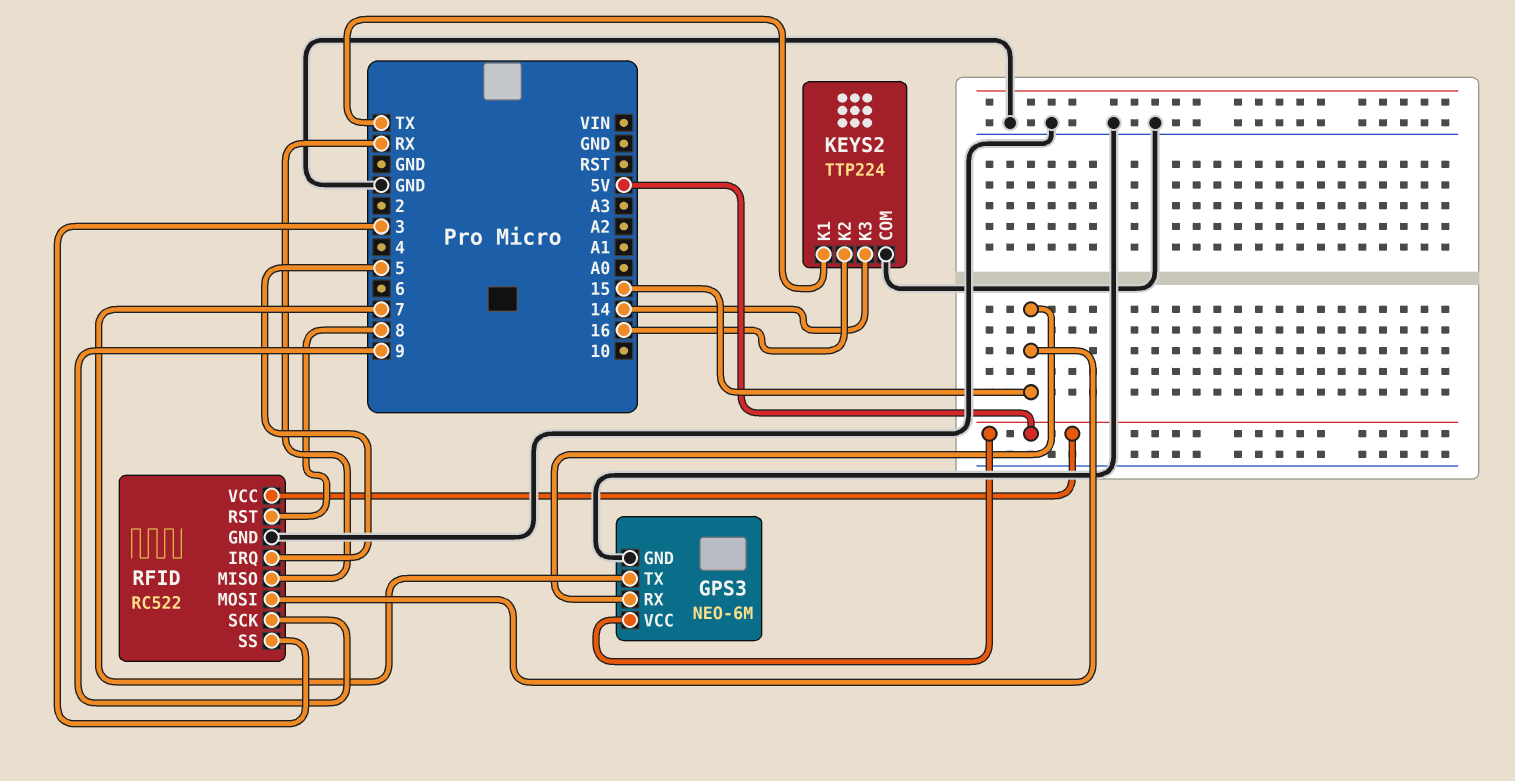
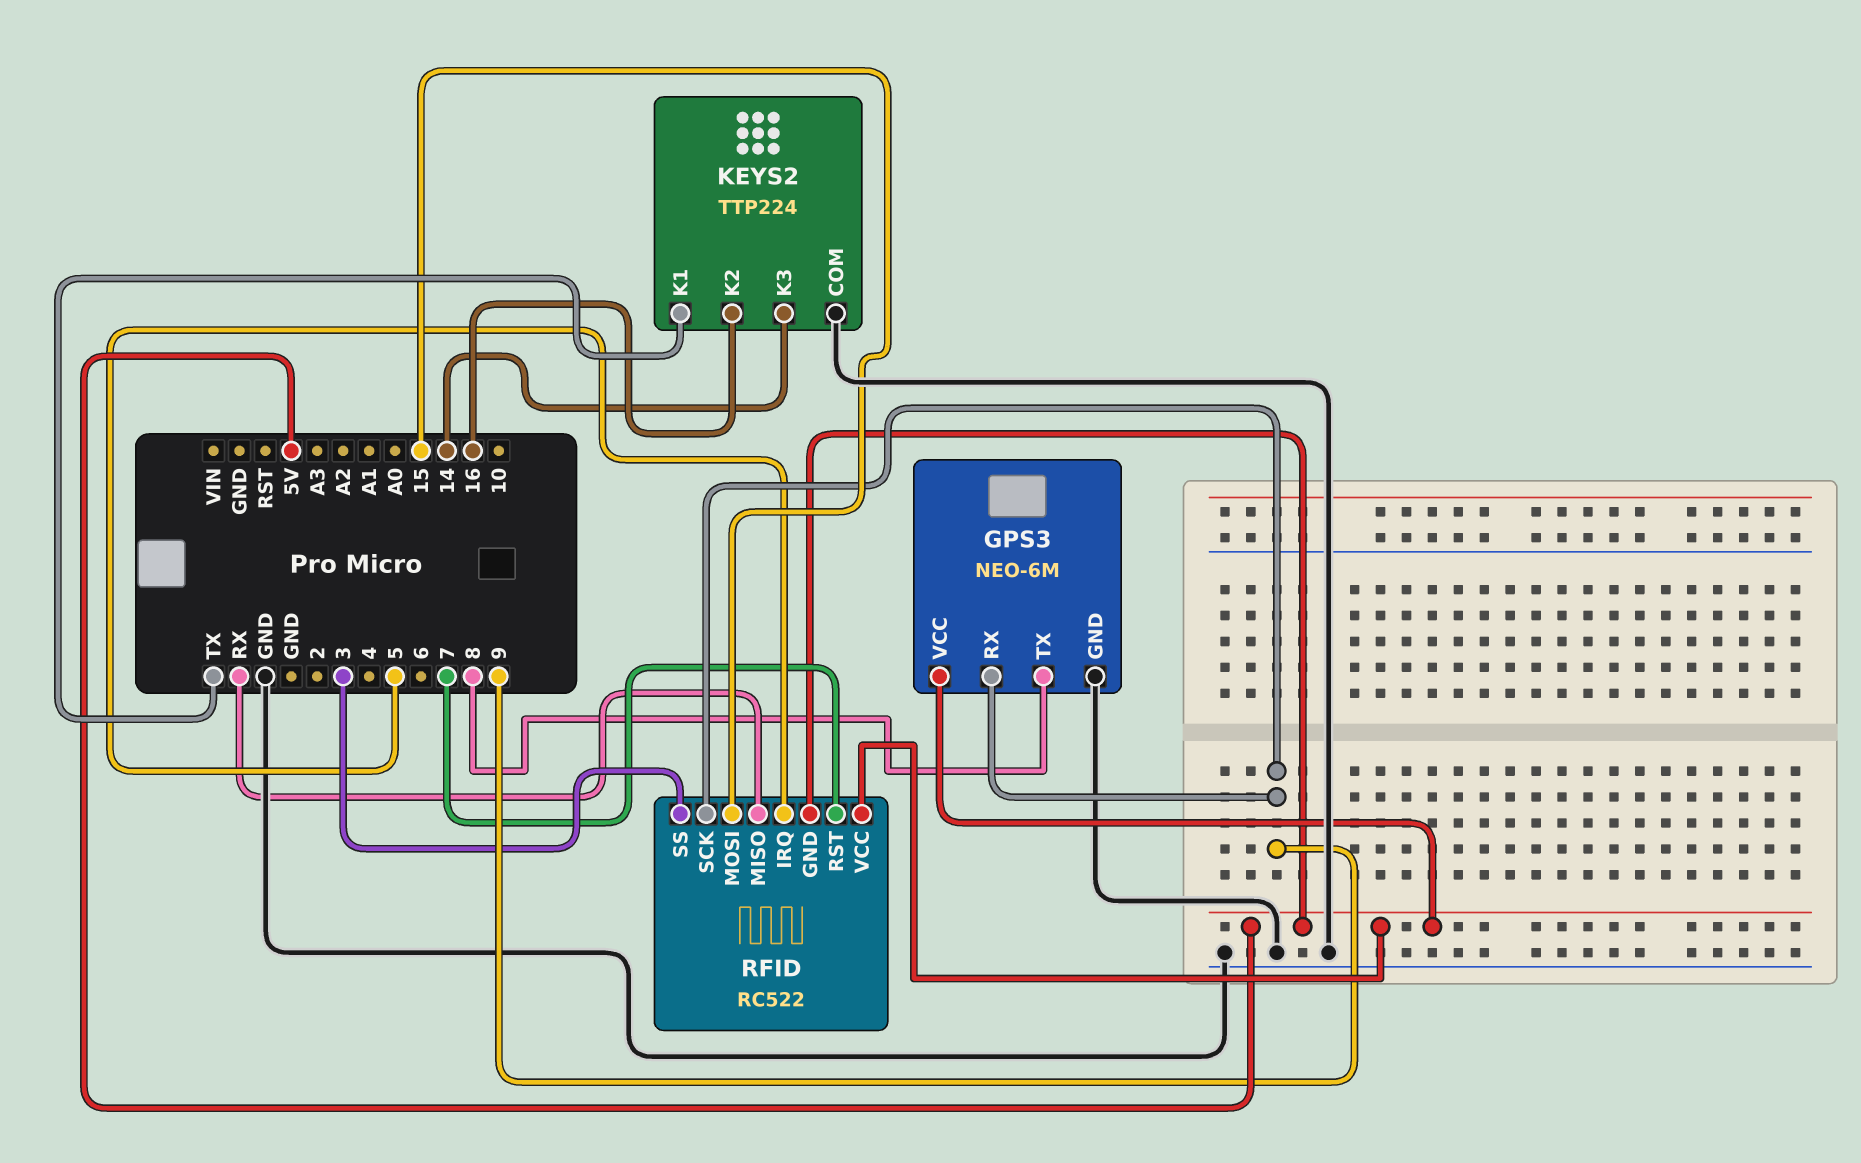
GPS3 pin RX: 15 -> 9
GPS3 pin TX: 7 -> 8
RFID pin GND: GND -> 5V
RFID pin RST: 8 -> 7

